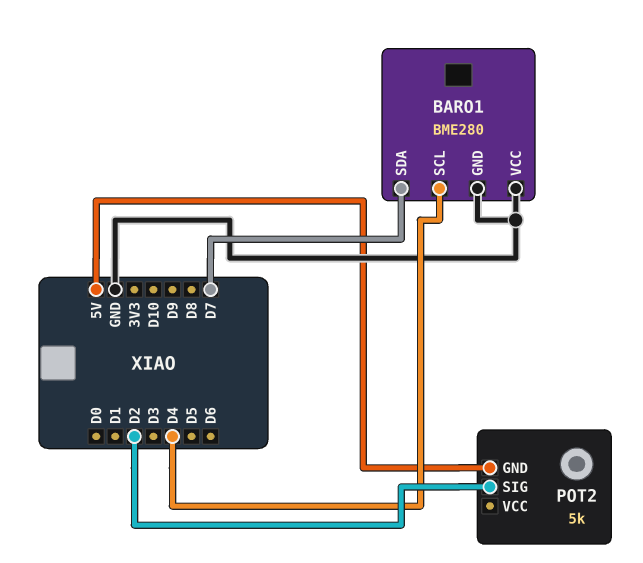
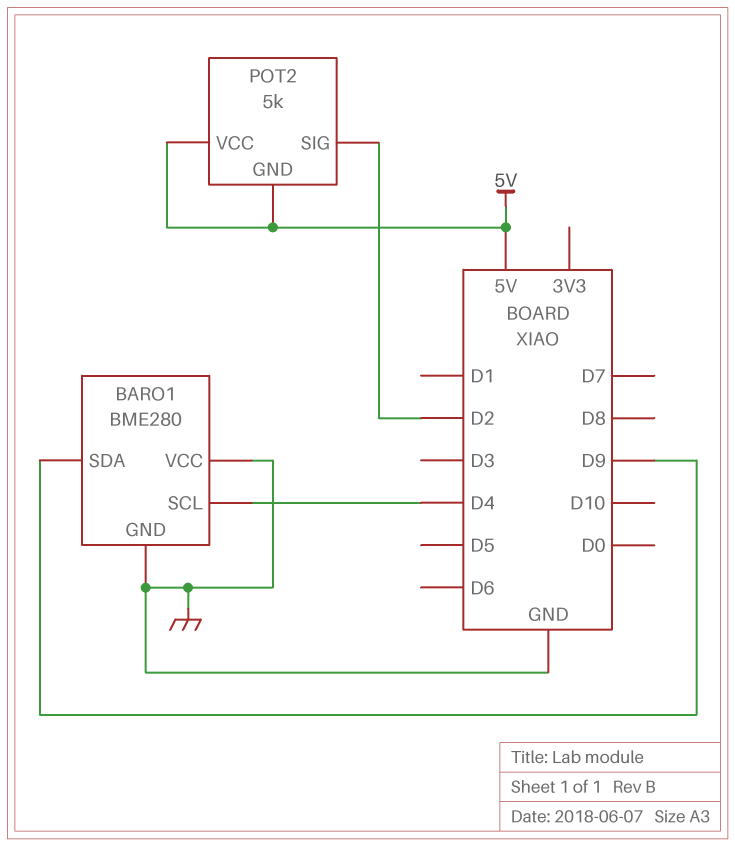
BARO1 pin SDA: D7 -> D9
POT2 pin VCC: none -> 5V

